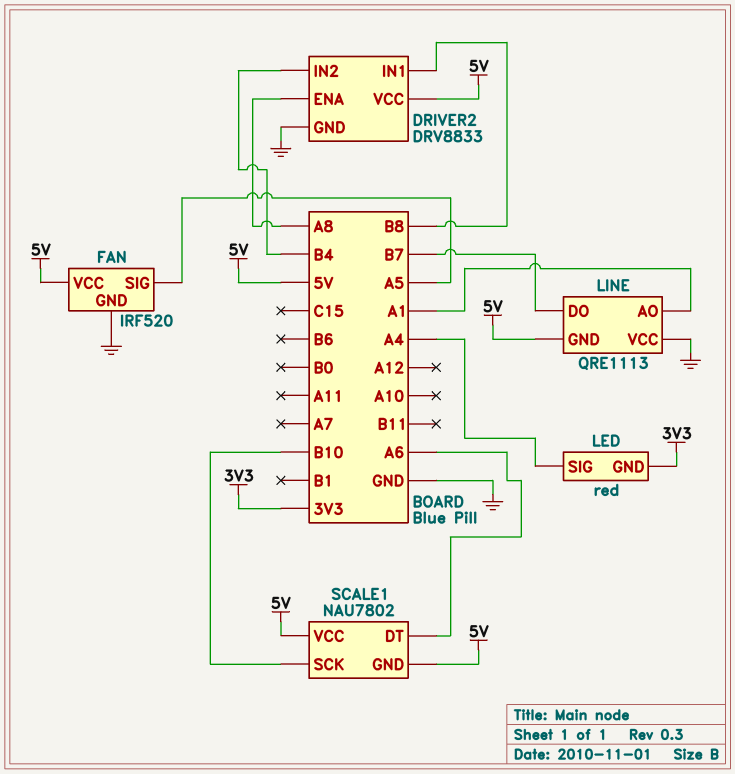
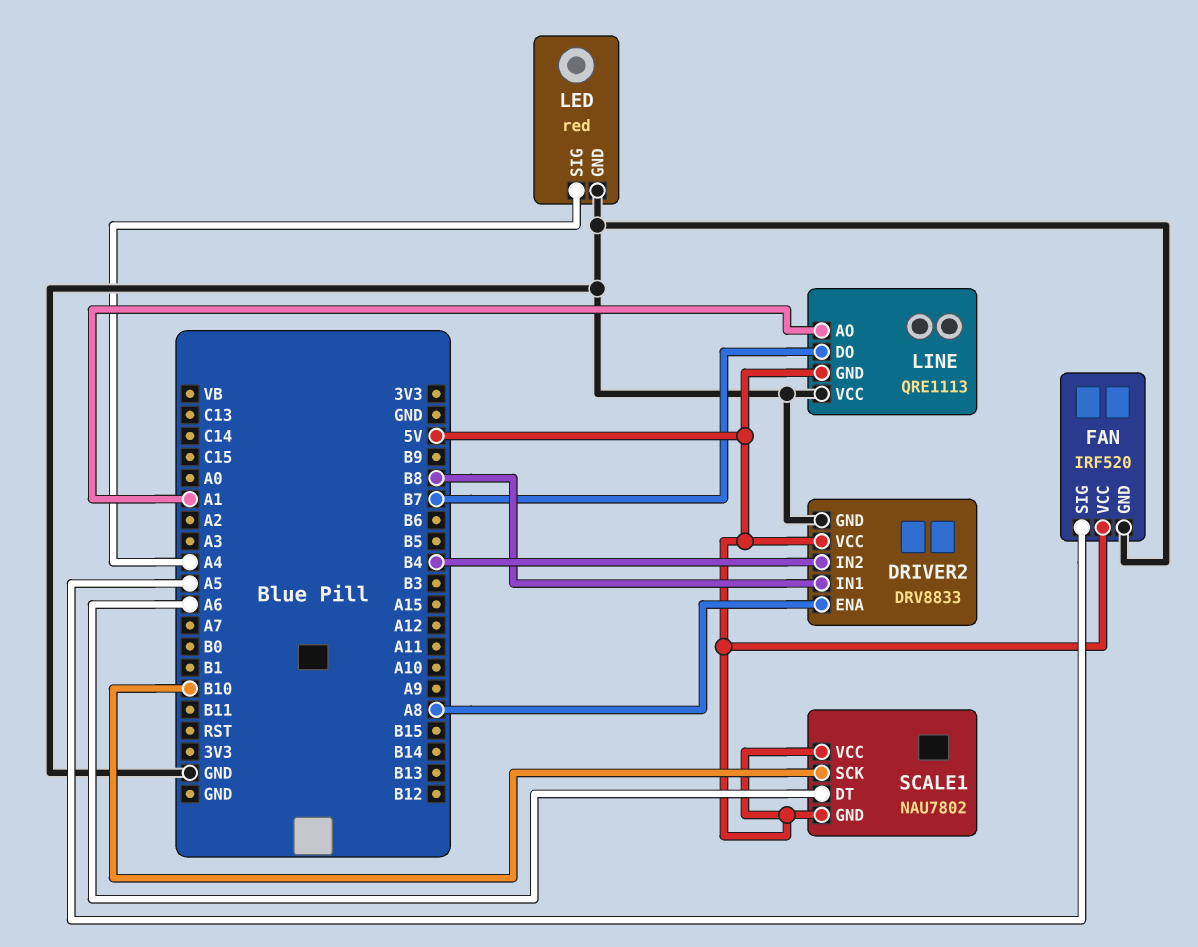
LED pin GND: 3V3 -> GND

